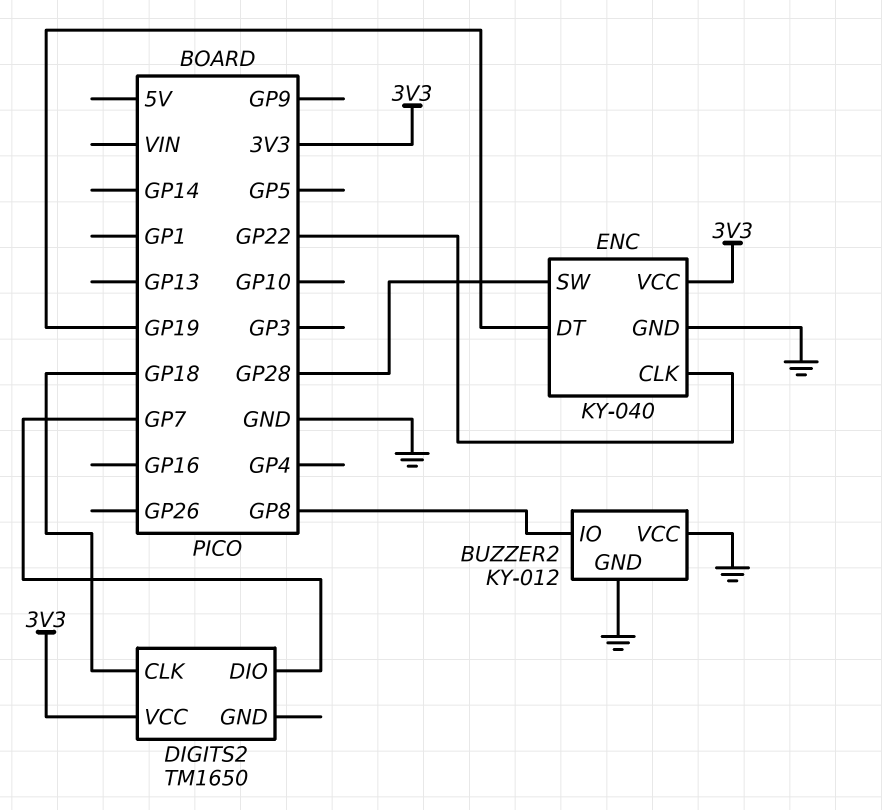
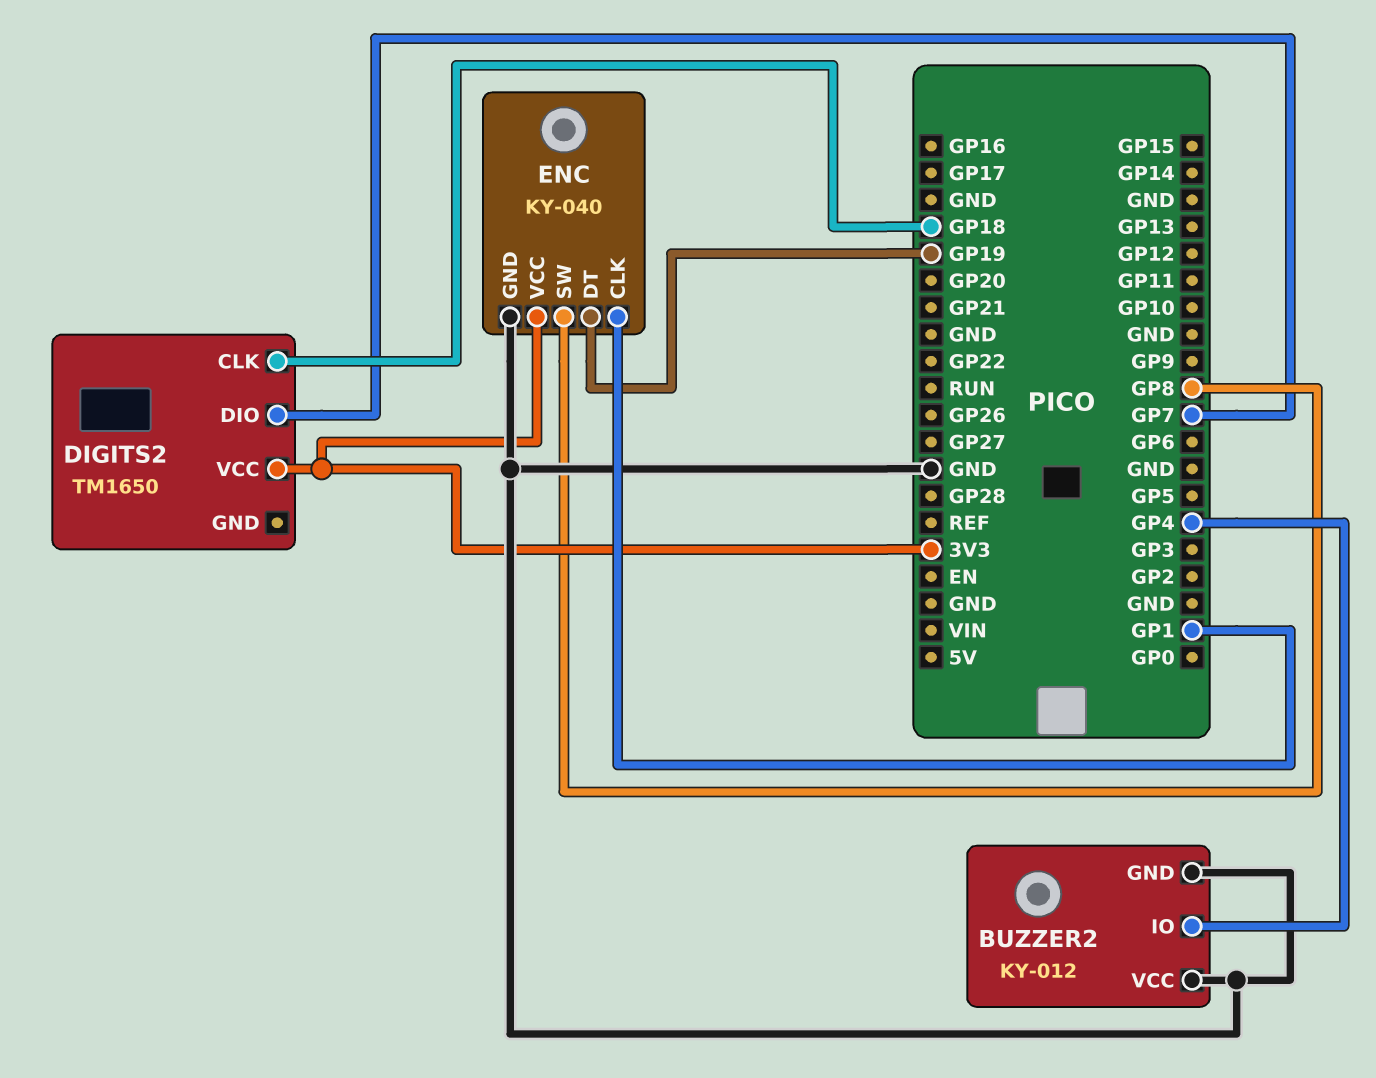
BUZZER2 pin IO: GP8 -> GP4
ENC pin CLK: GP22 -> GP1
ENC pin SW: GP28 -> GP8

